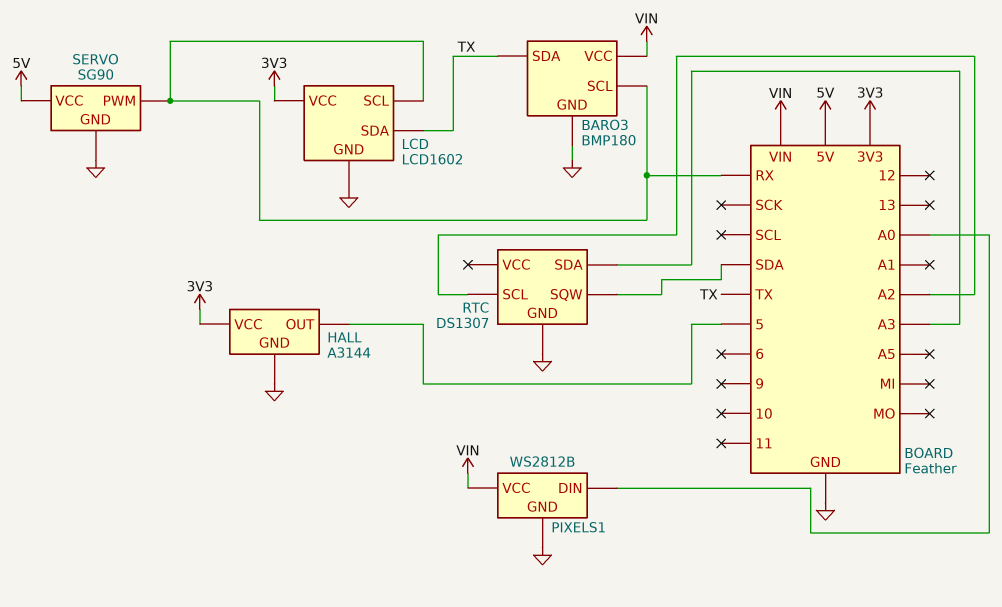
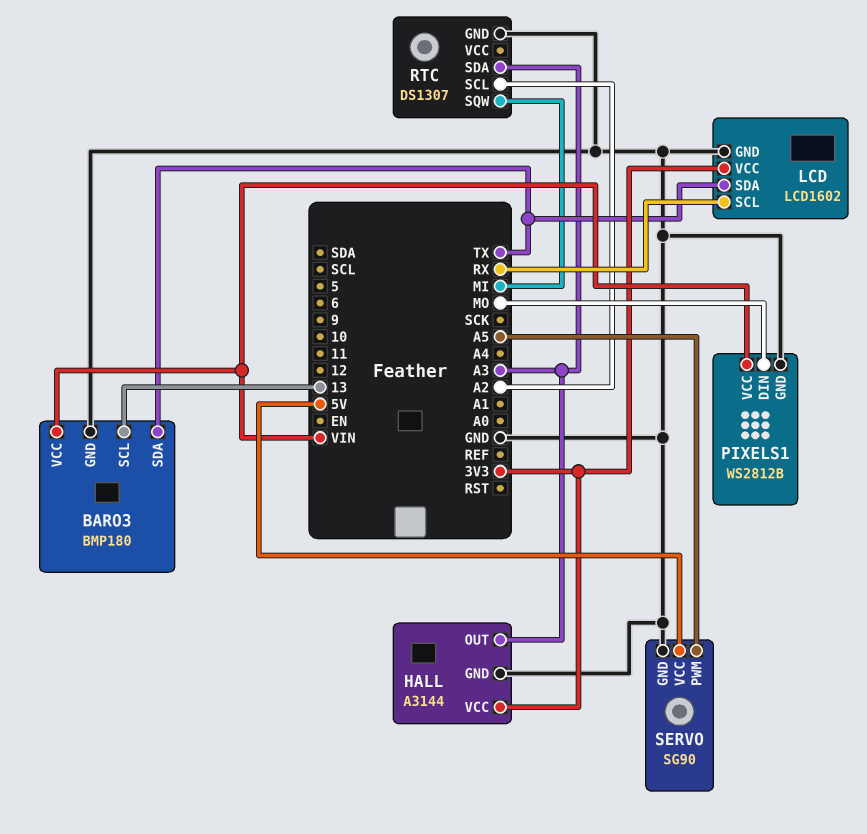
BARO3 pin SCL: RX -> 13
HALL pin OUT: 5 -> A3
PIXELS1 pin DIN: A0 -> MO
RTC pin SQW: SDA -> MI
SERVO pin PWM: RX -> A5

